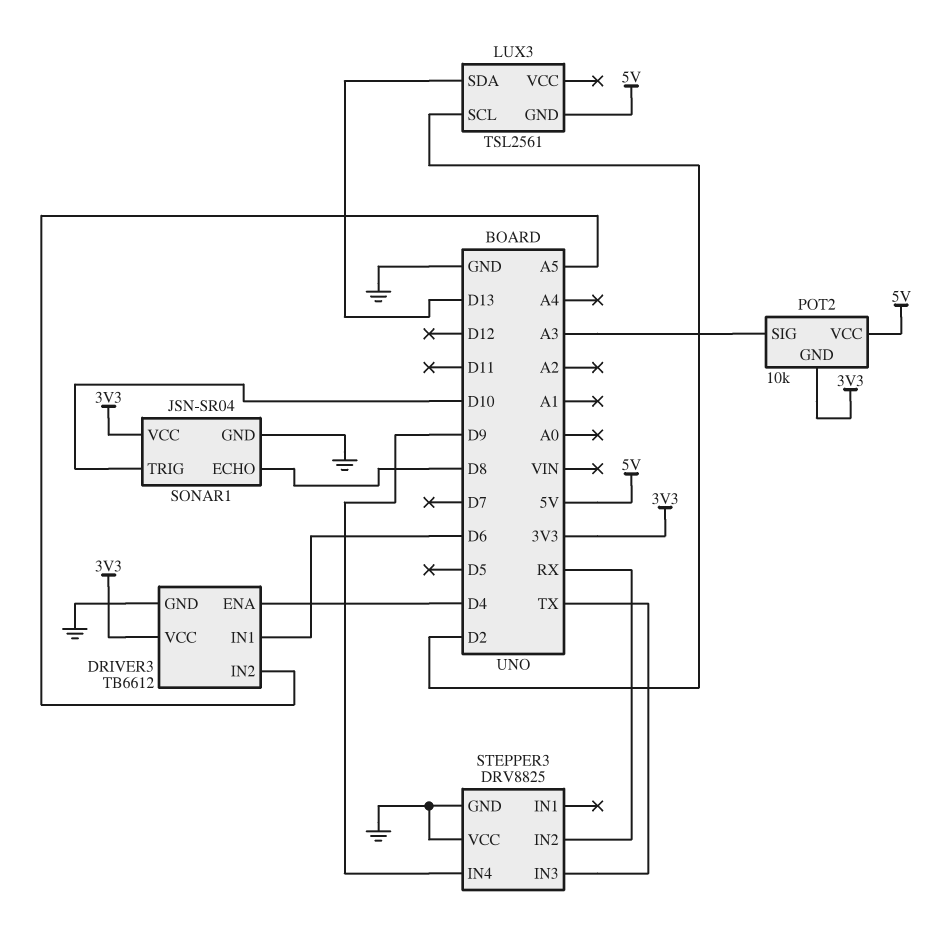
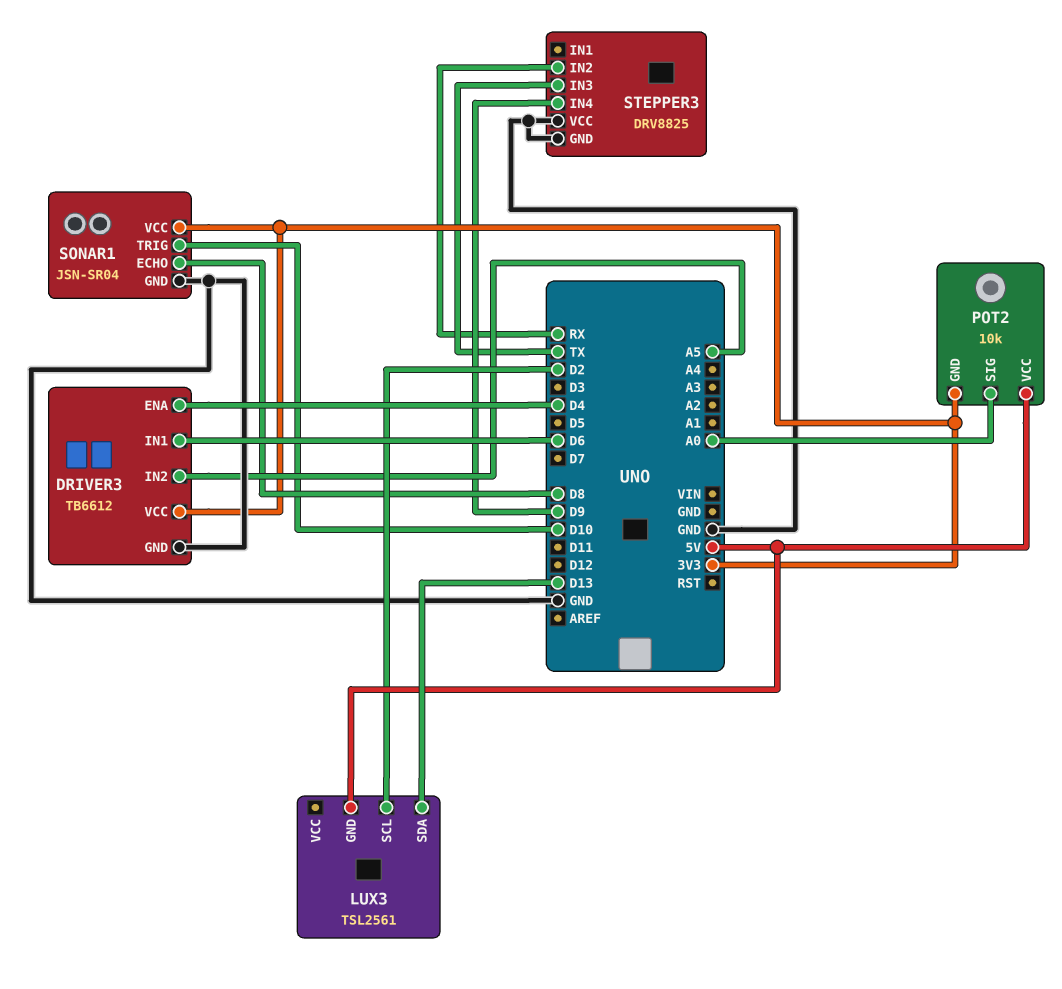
POT2 pin SIG: A3 -> A0

